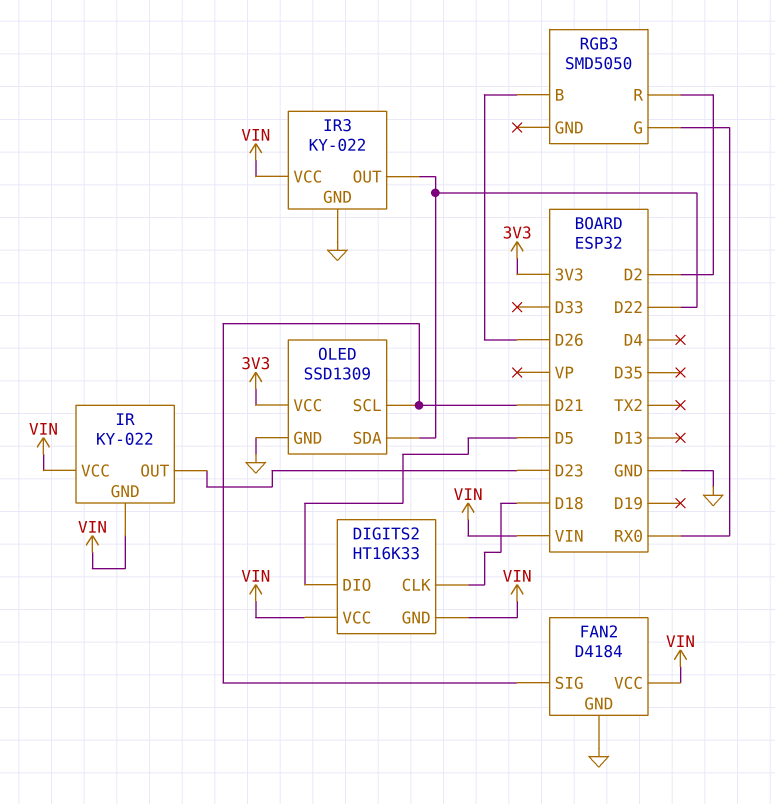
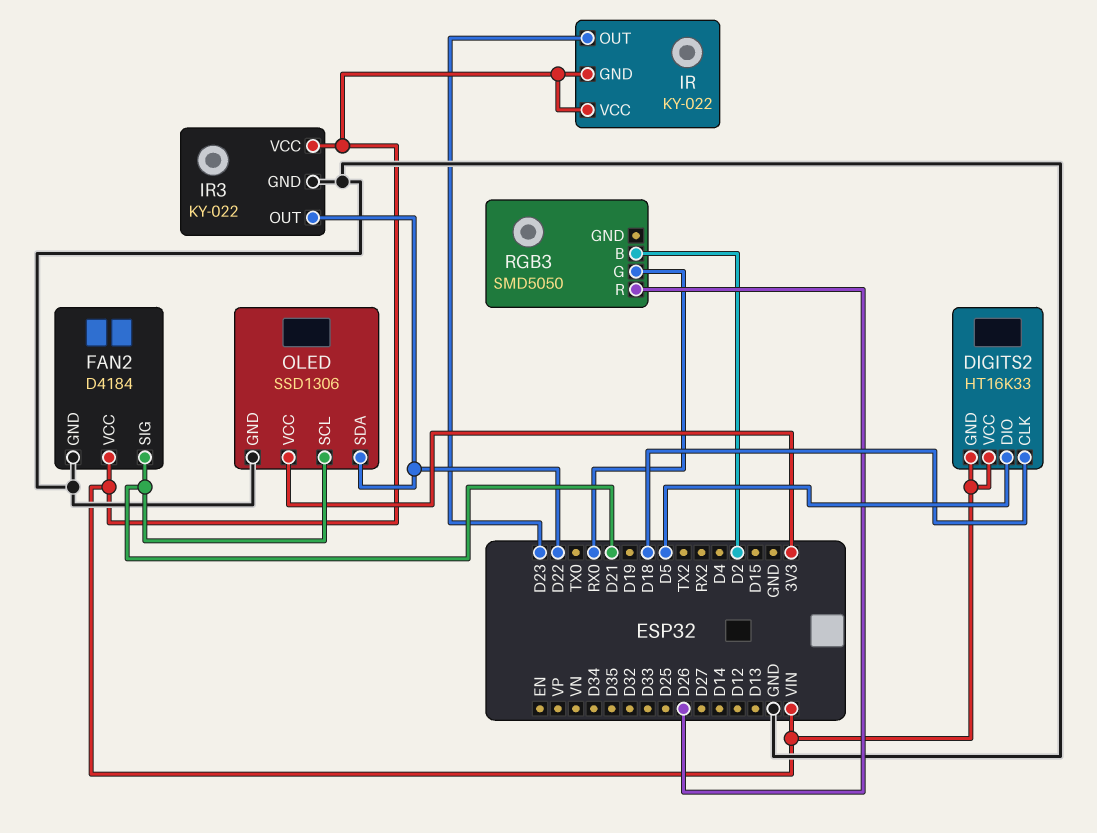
OLED: SSD1309 -> SSD1306
RGB3 pin B: D26 -> D2
RGB3 pin R: D2 -> D26

